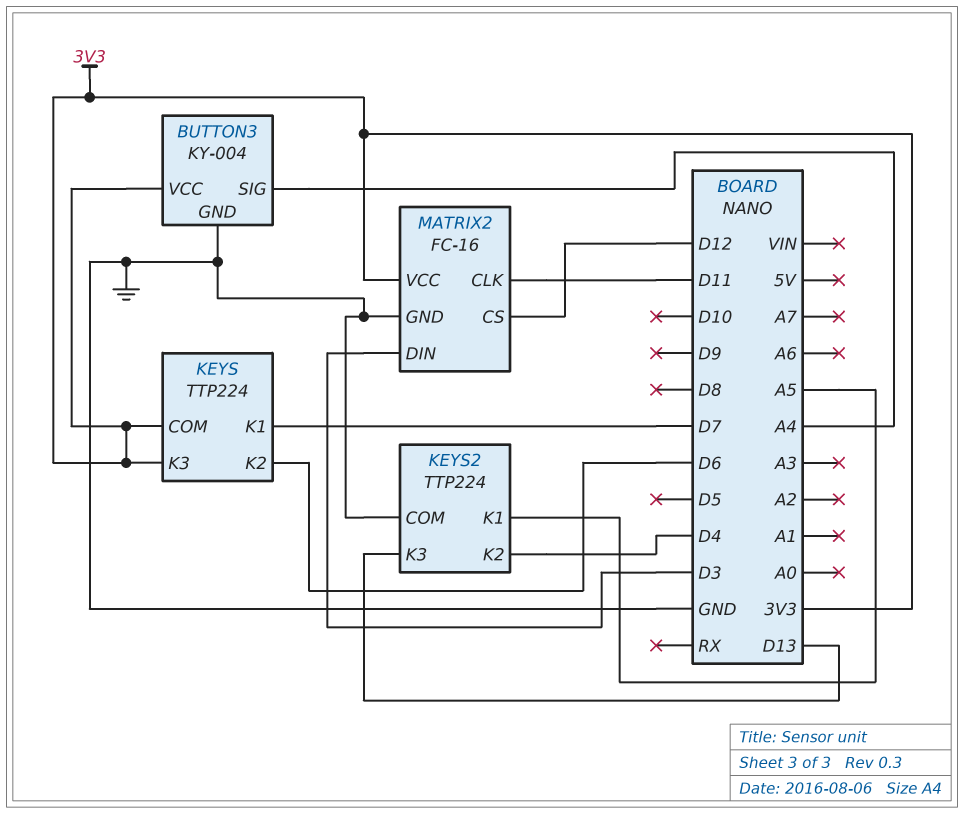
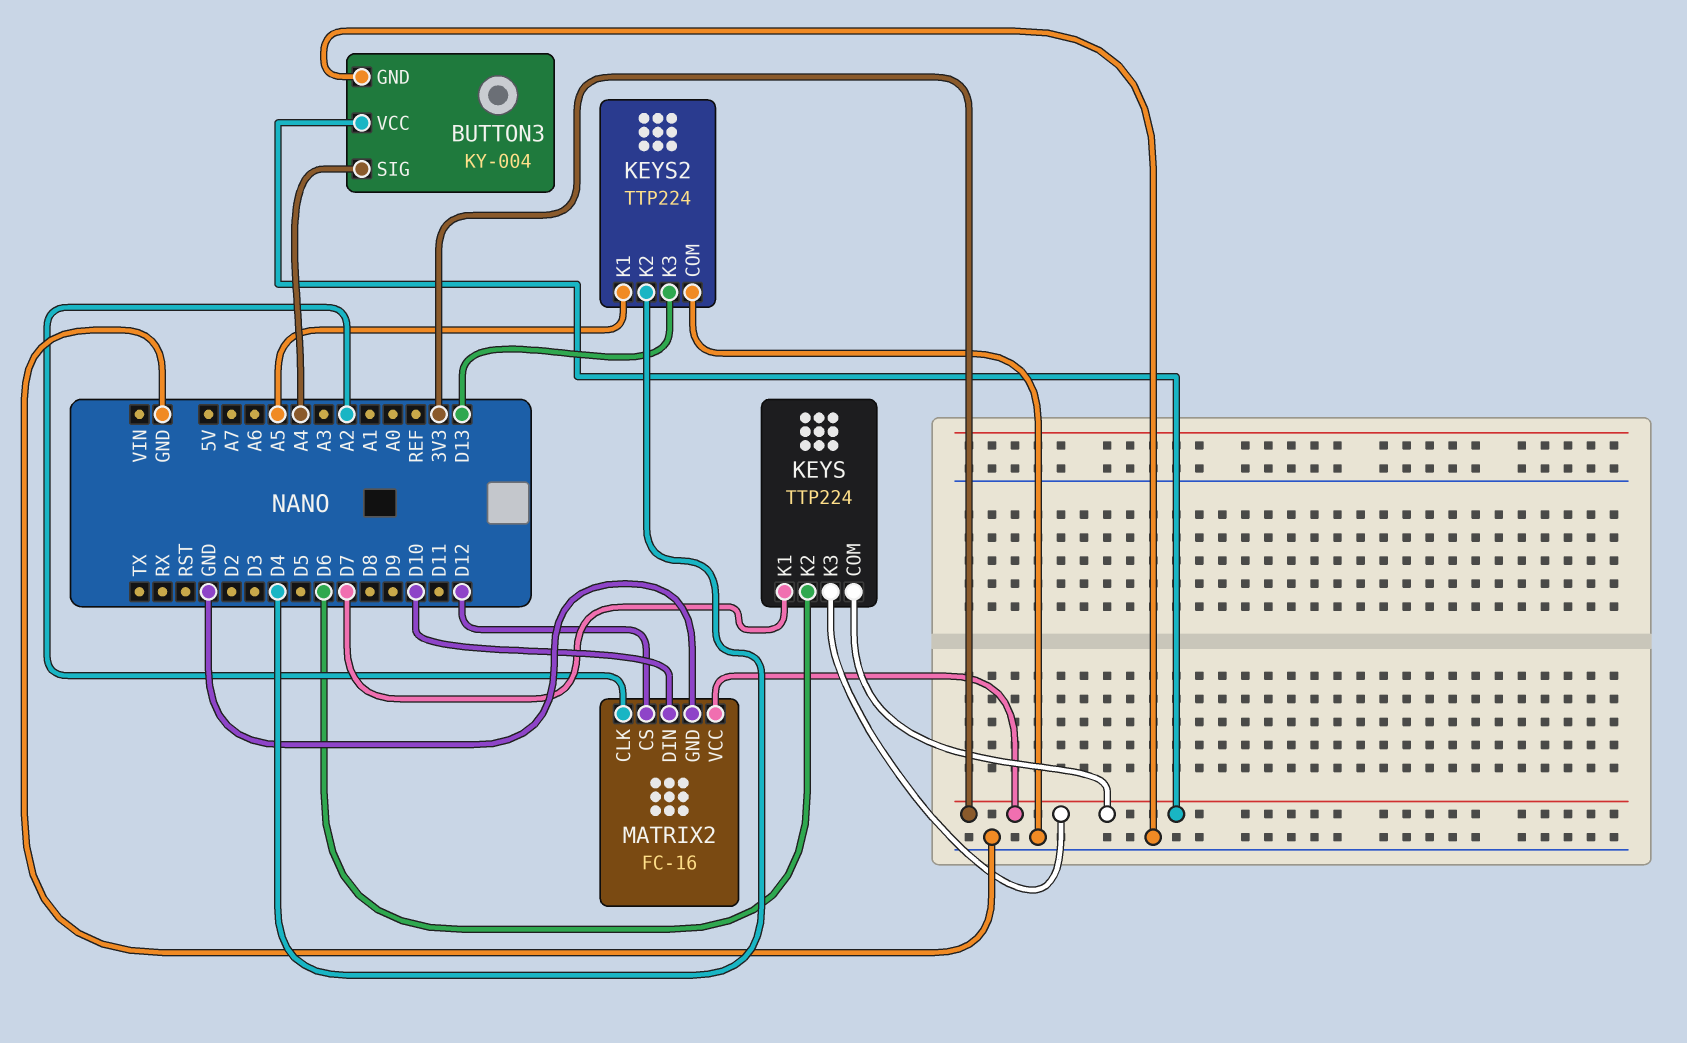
MATRIX2 pin CLK: D11 -> A2
MATRIX2 pin DIN: D3 -> D10

